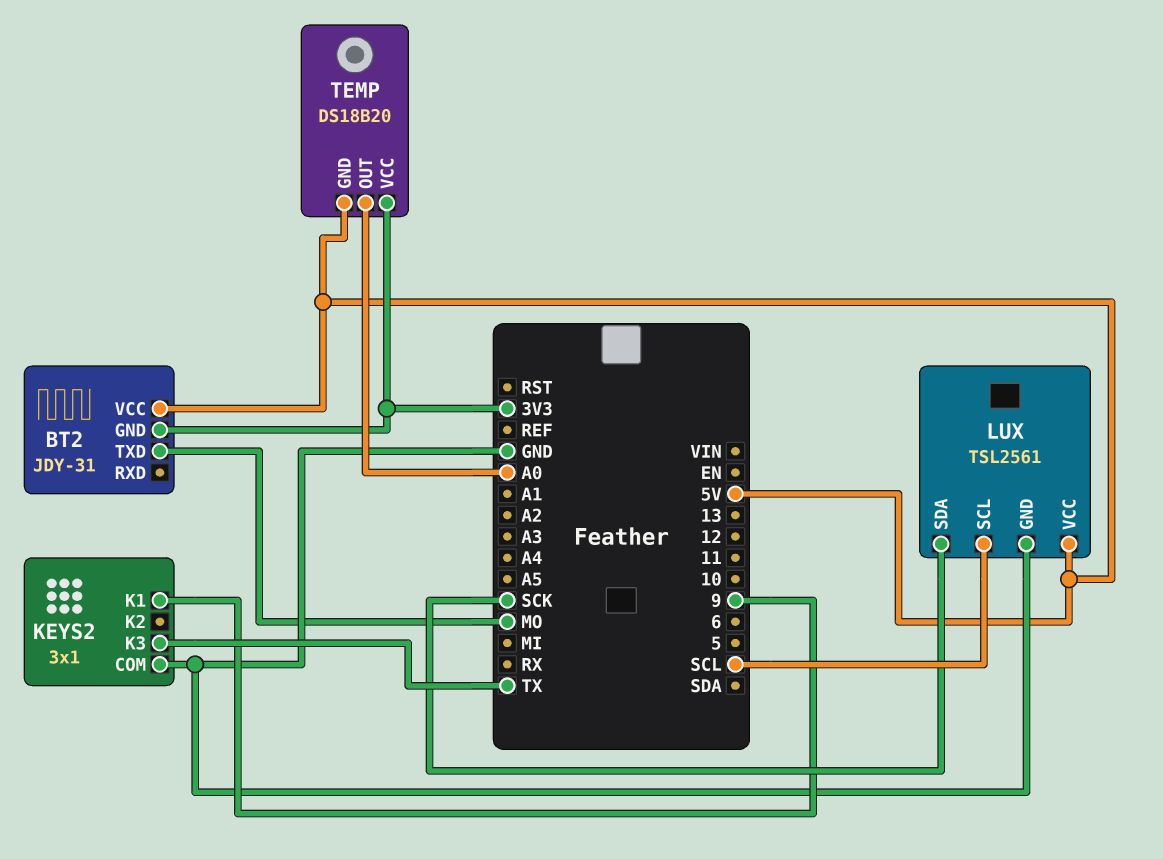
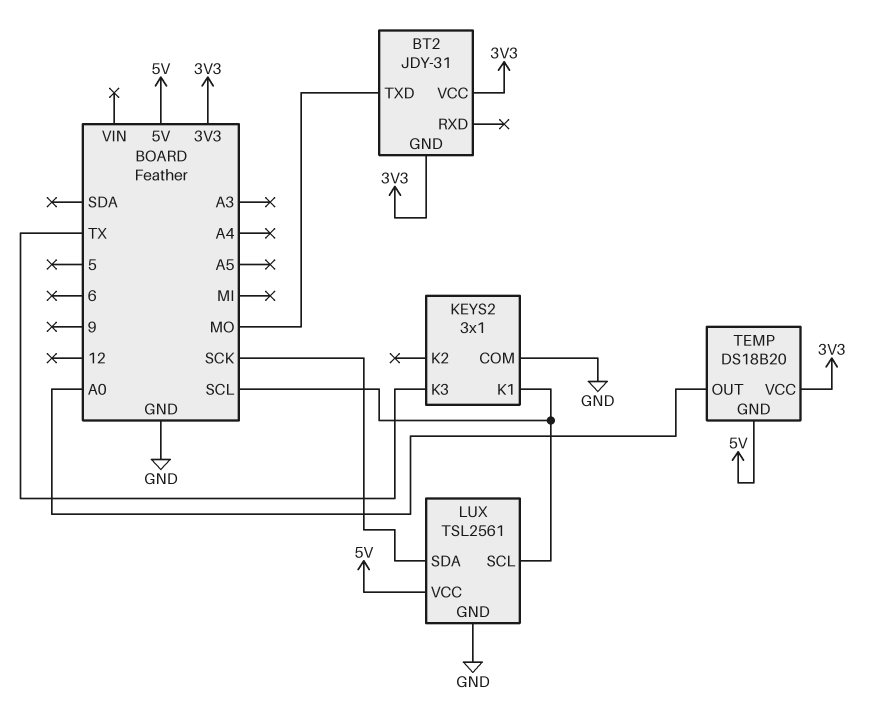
BT2 pin VCC: 5V -> 3V3
KEYS2 pin K1: 9 -> SCL

